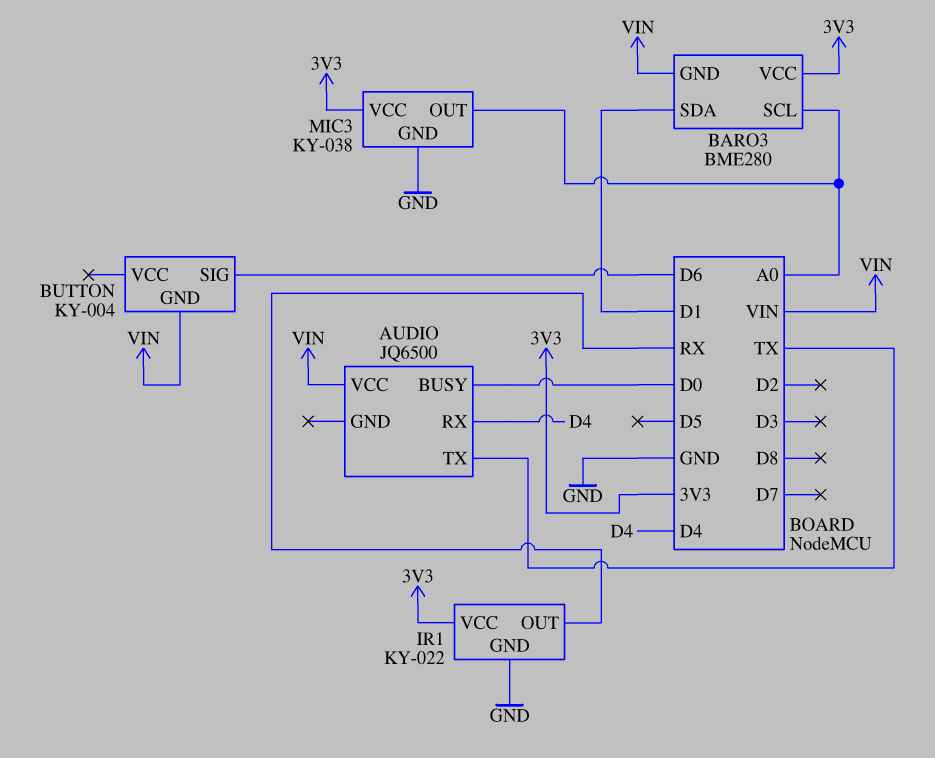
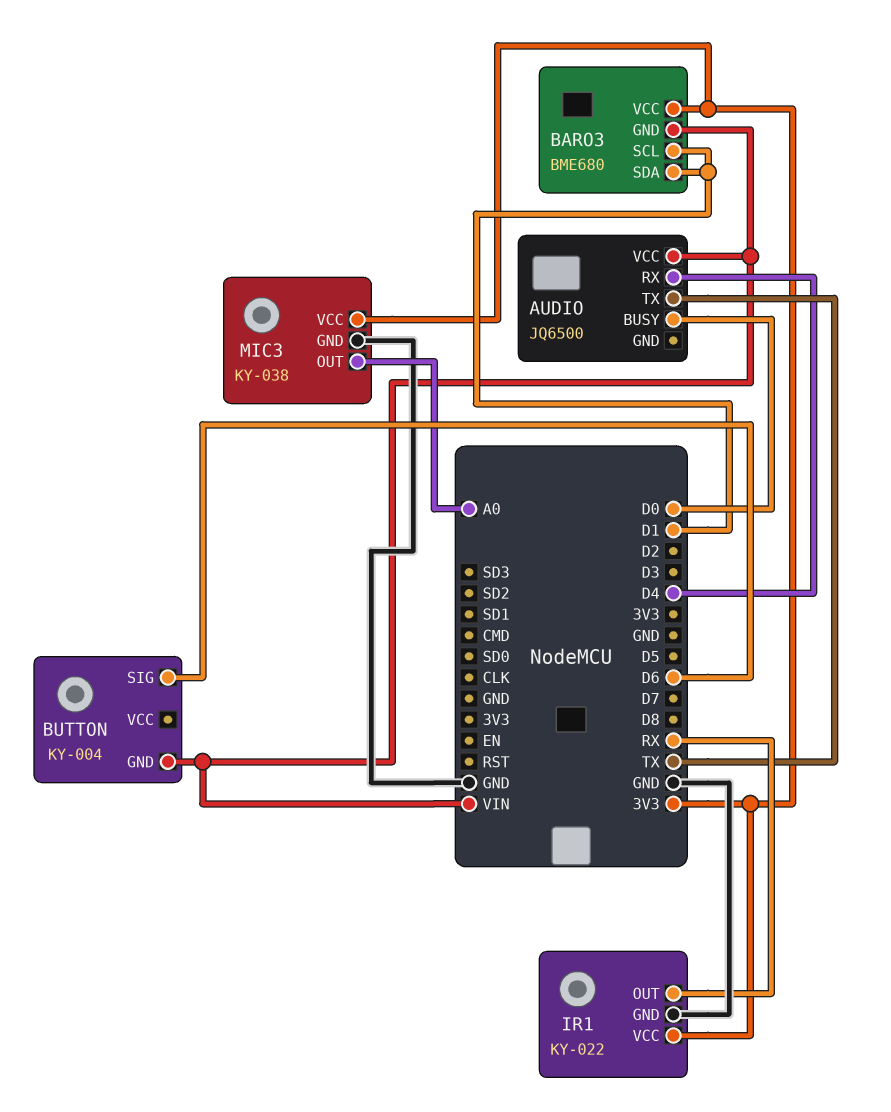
BARO3: BME280 -> BME680
BARO3 pin SCL: A0 -> D1

